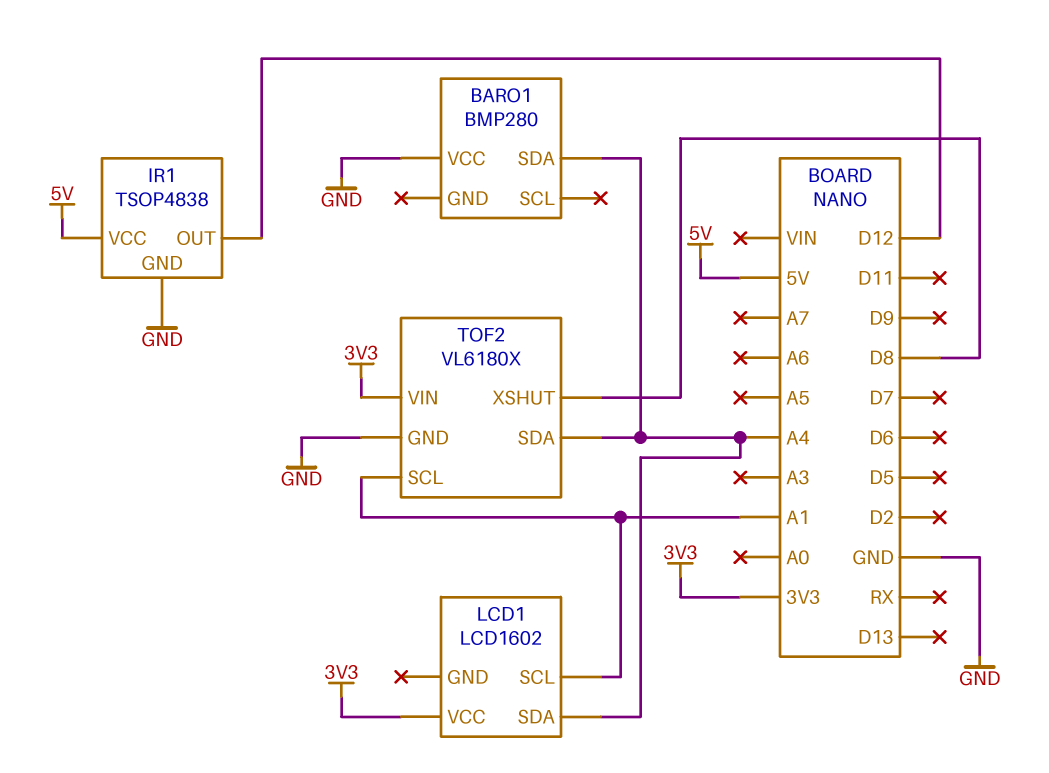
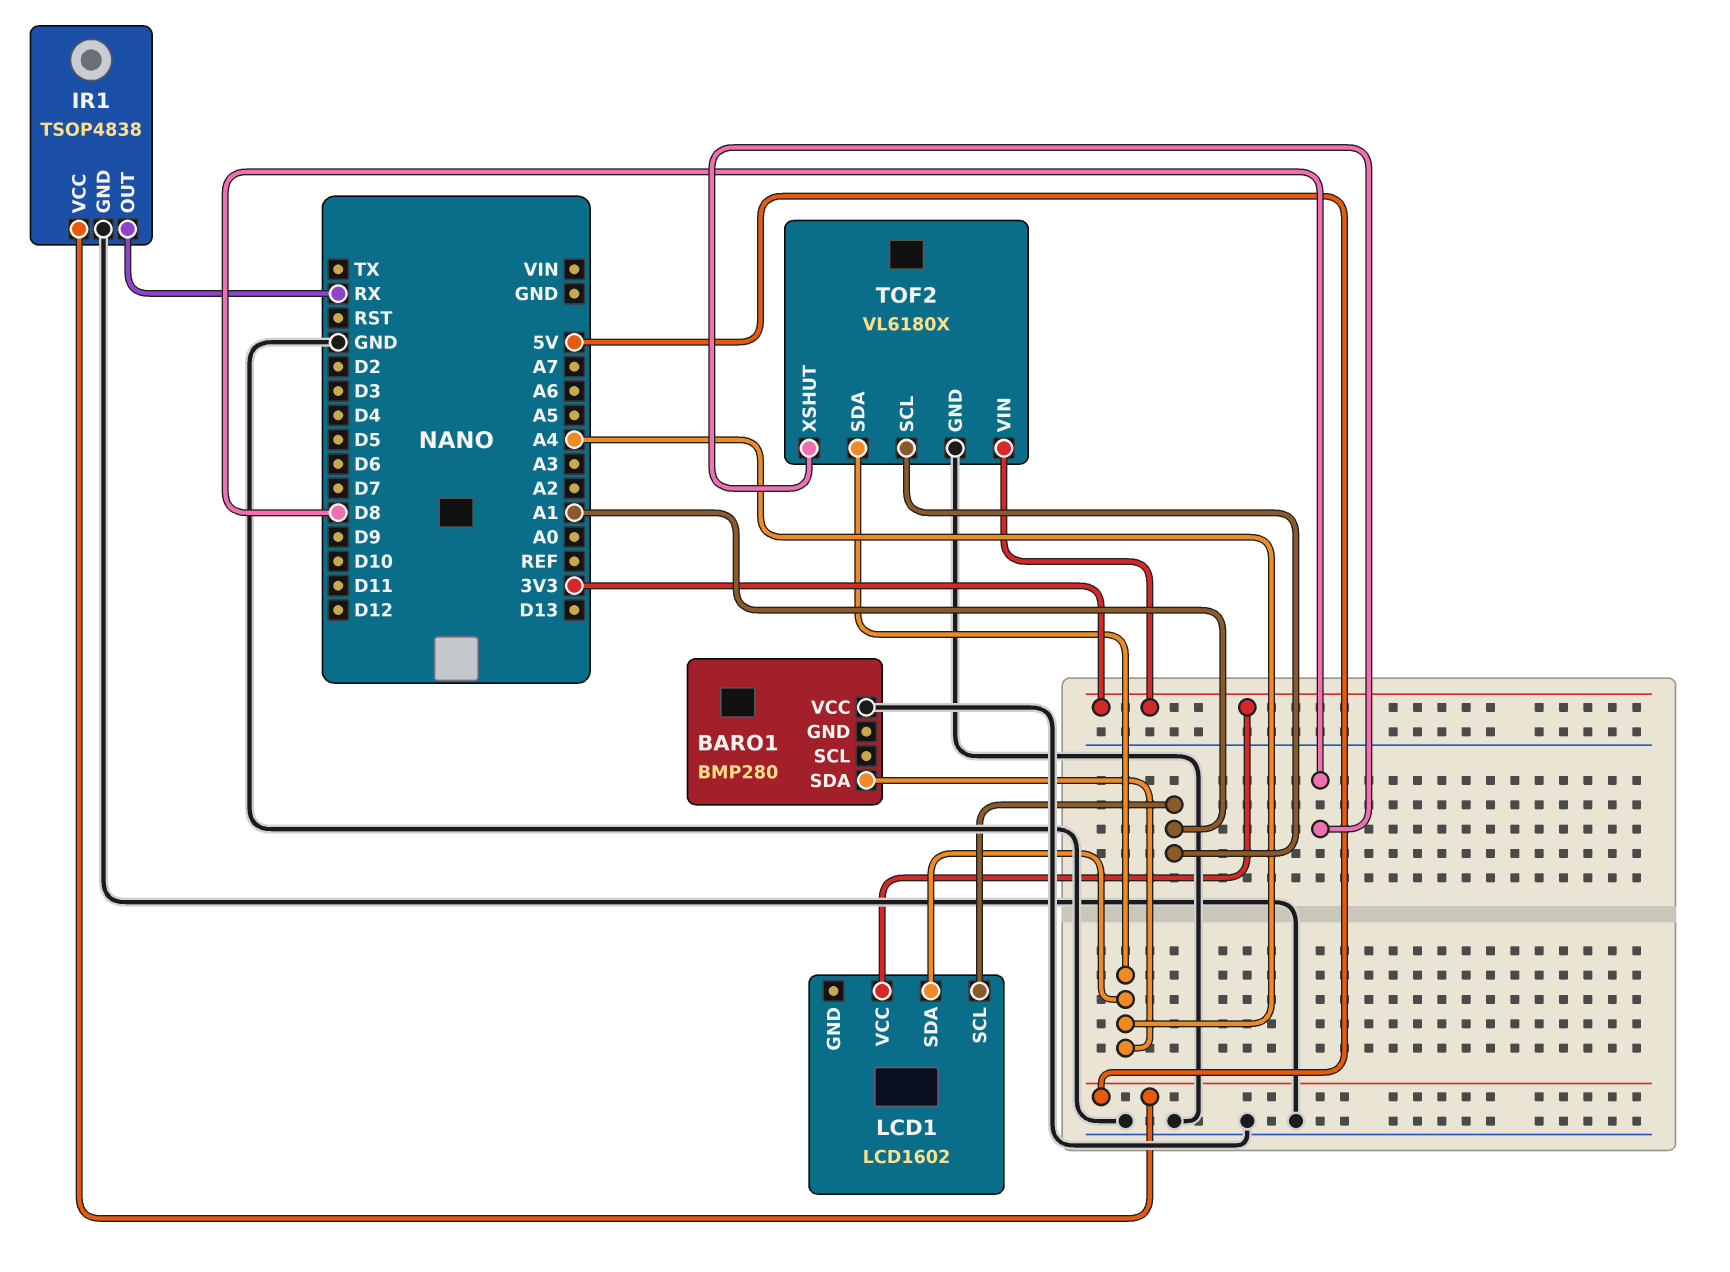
IR1 pin OUT: D12 -> RX

